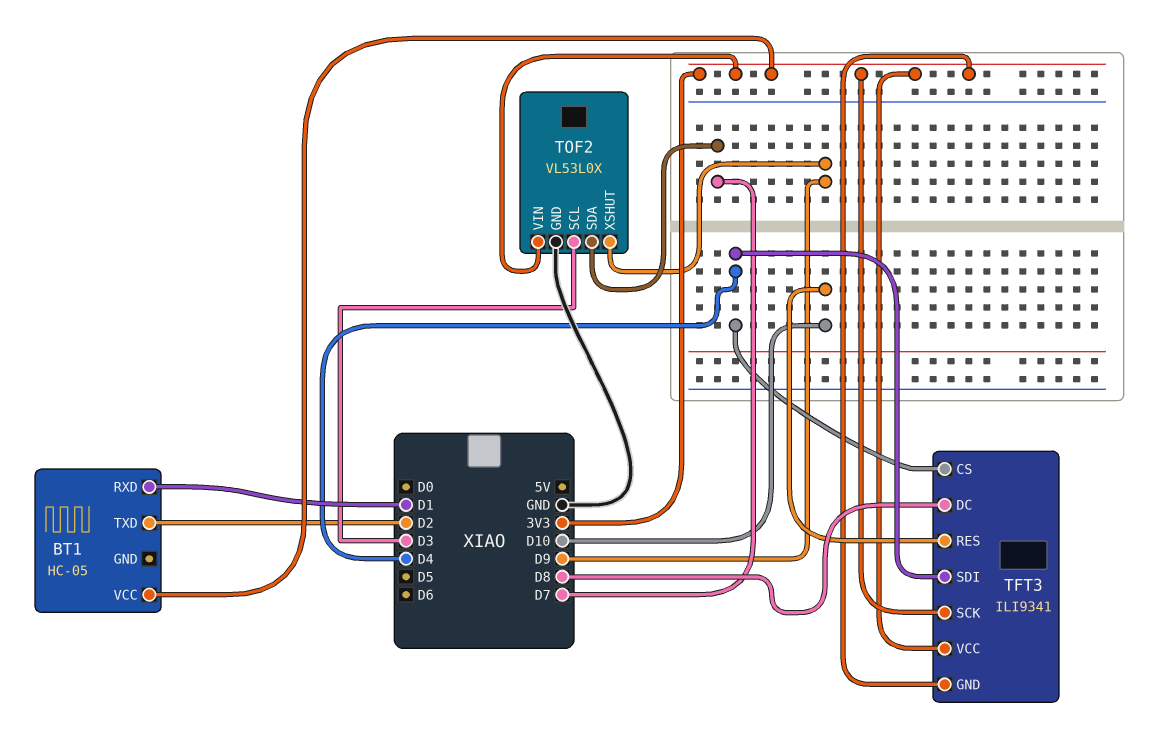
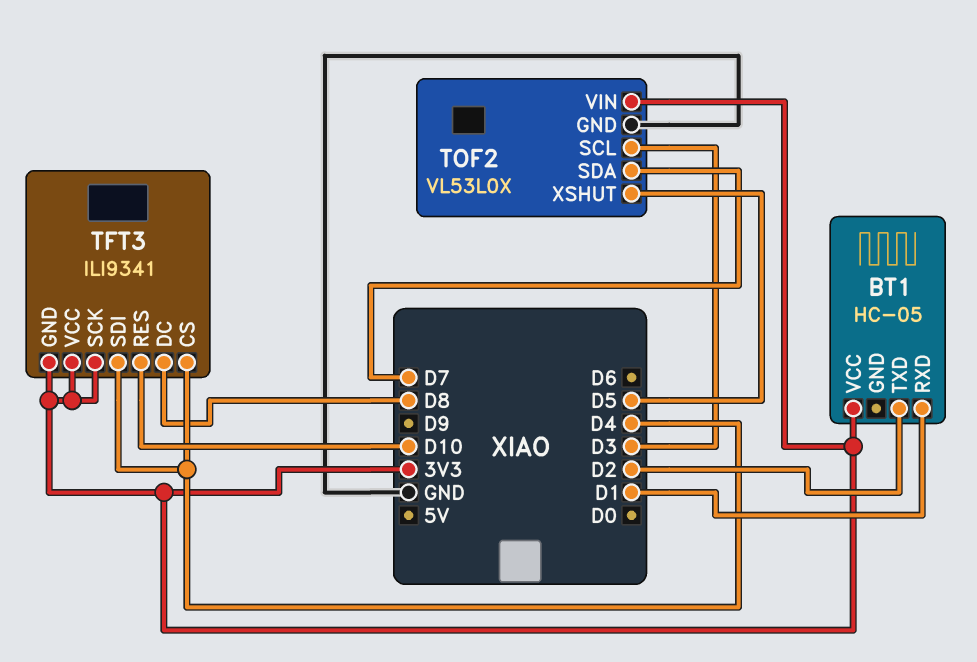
TOF2 pin XSHUT: D9 -> D5

